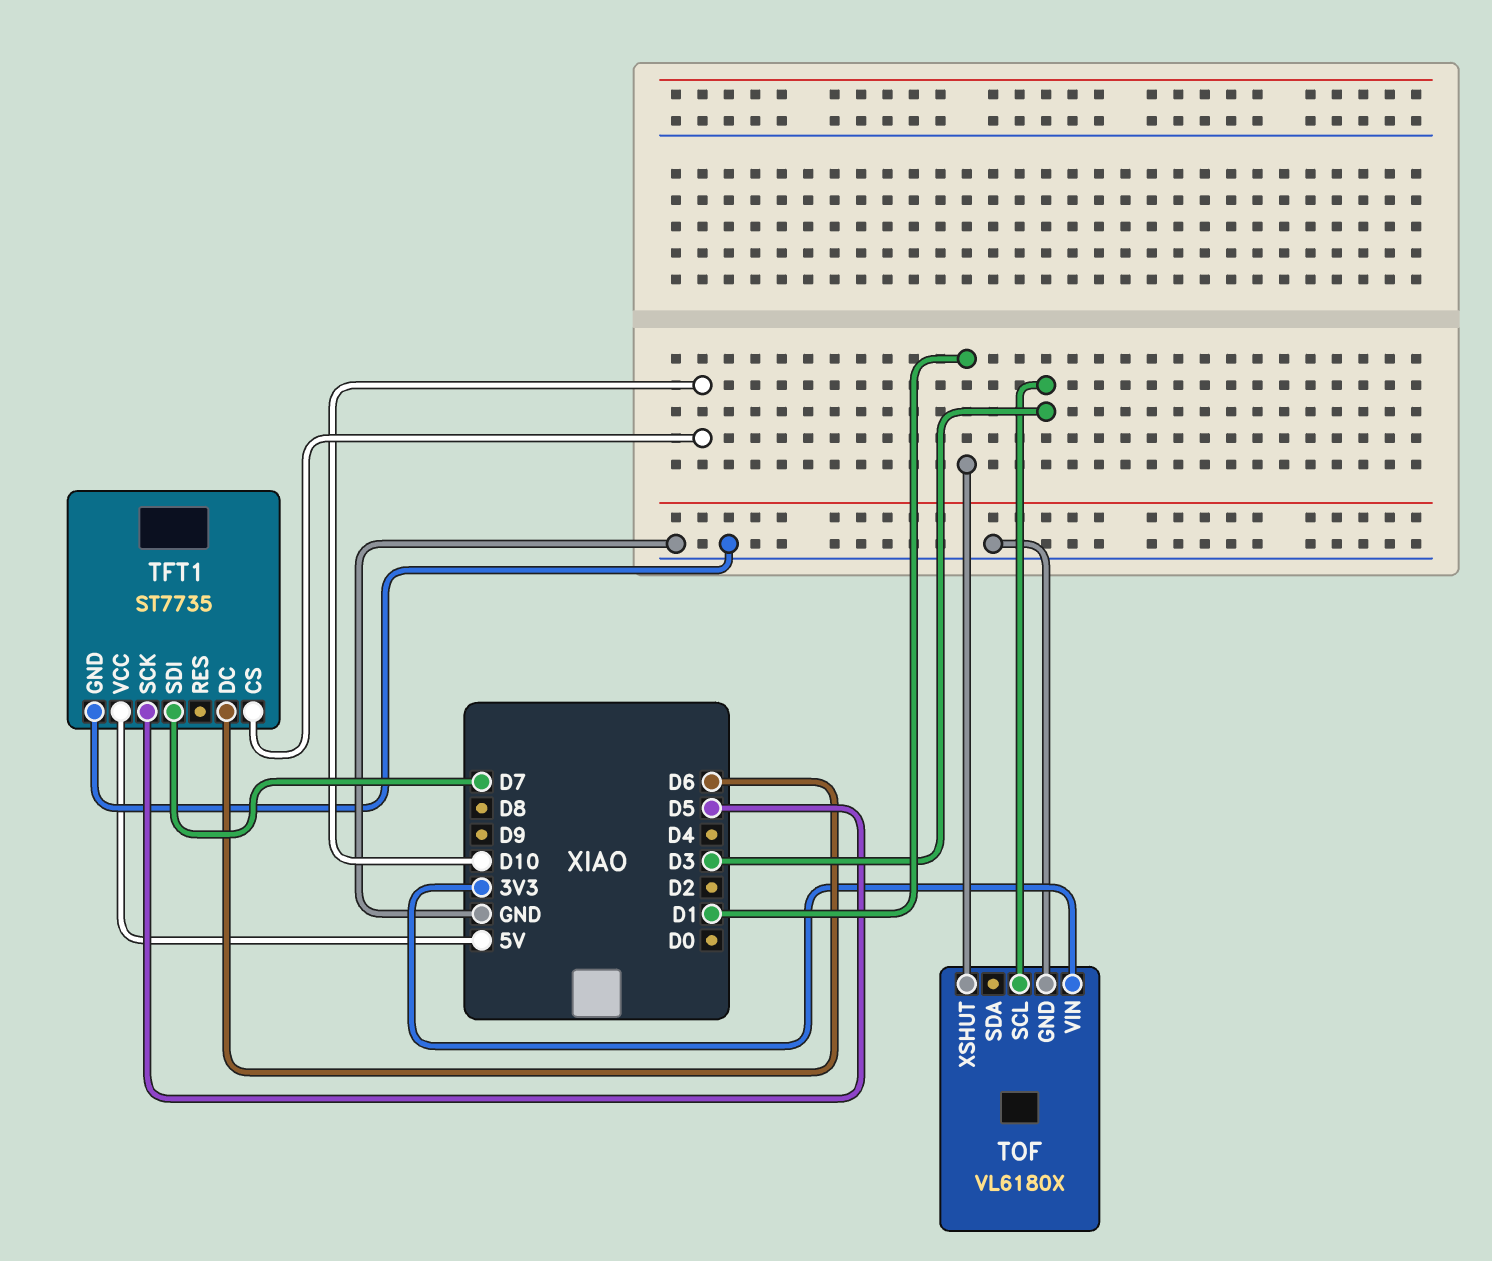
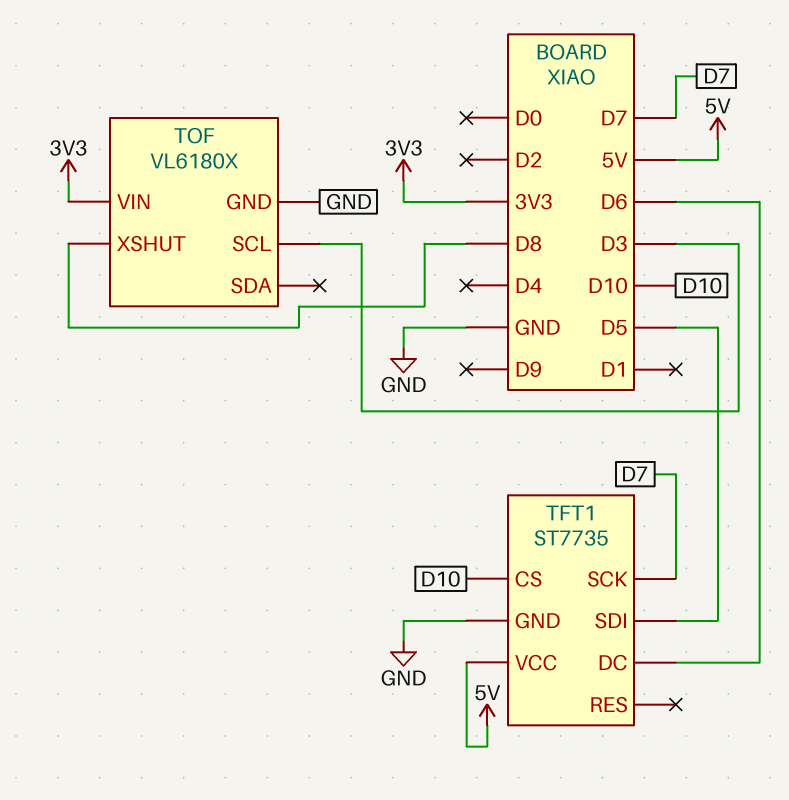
TFT1 pin SCK: D5 -> D7
TFT1 pin SDI: D7 -> D5
TOF pin XSHUT: D1 -> D8

